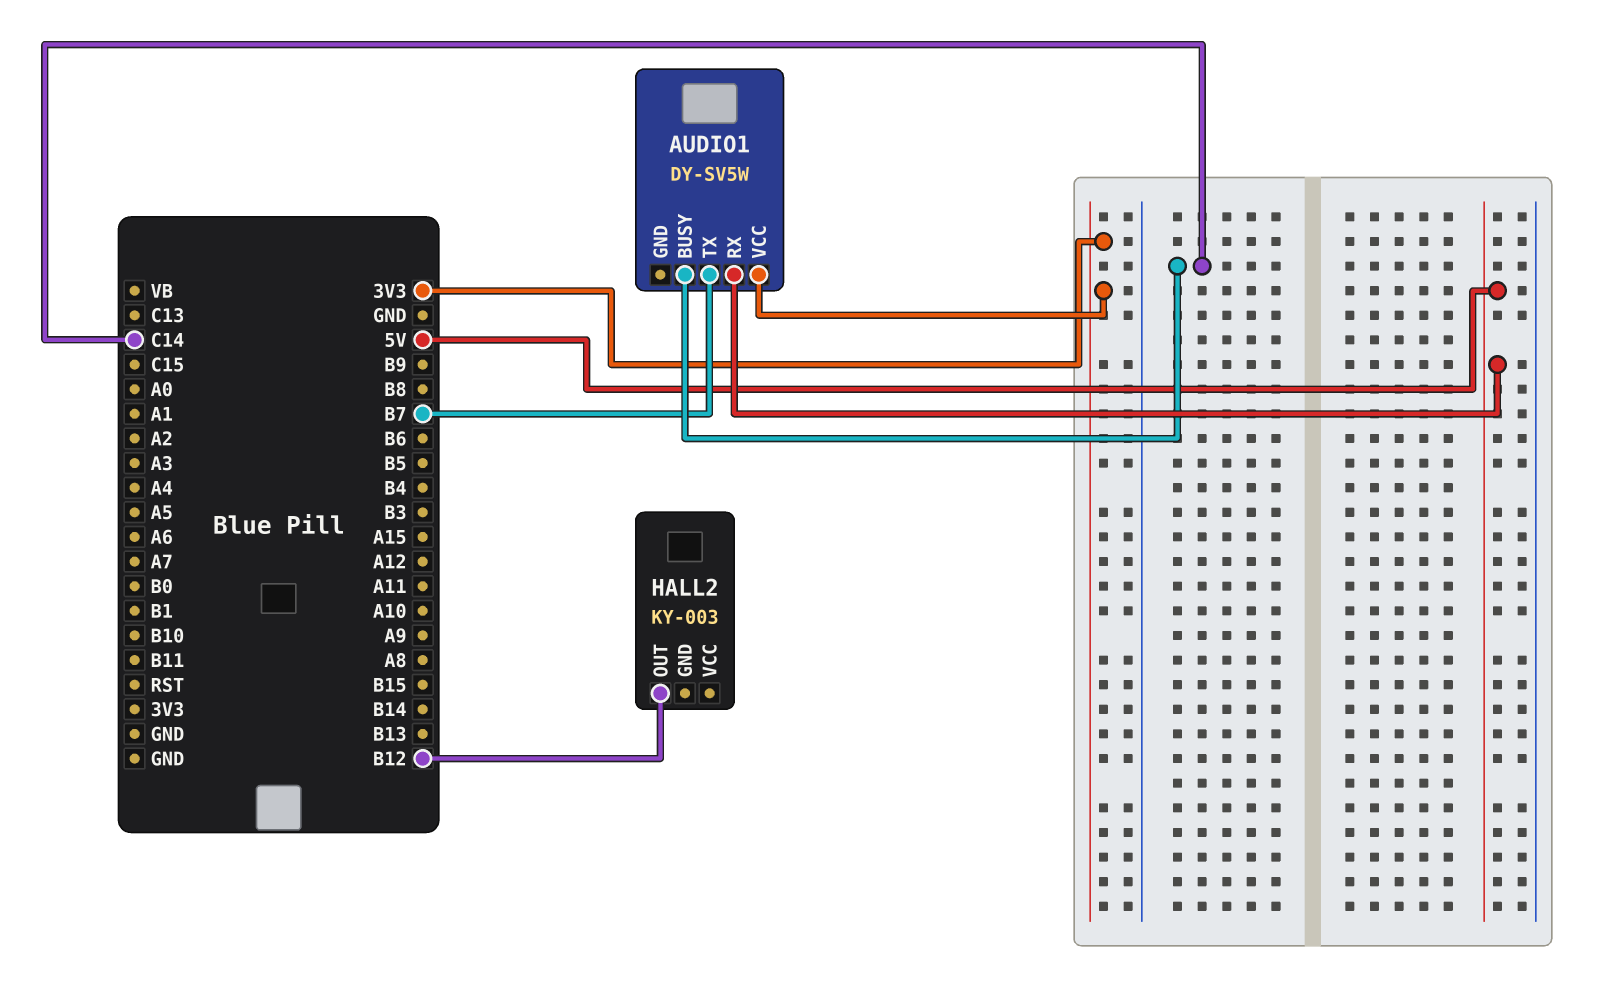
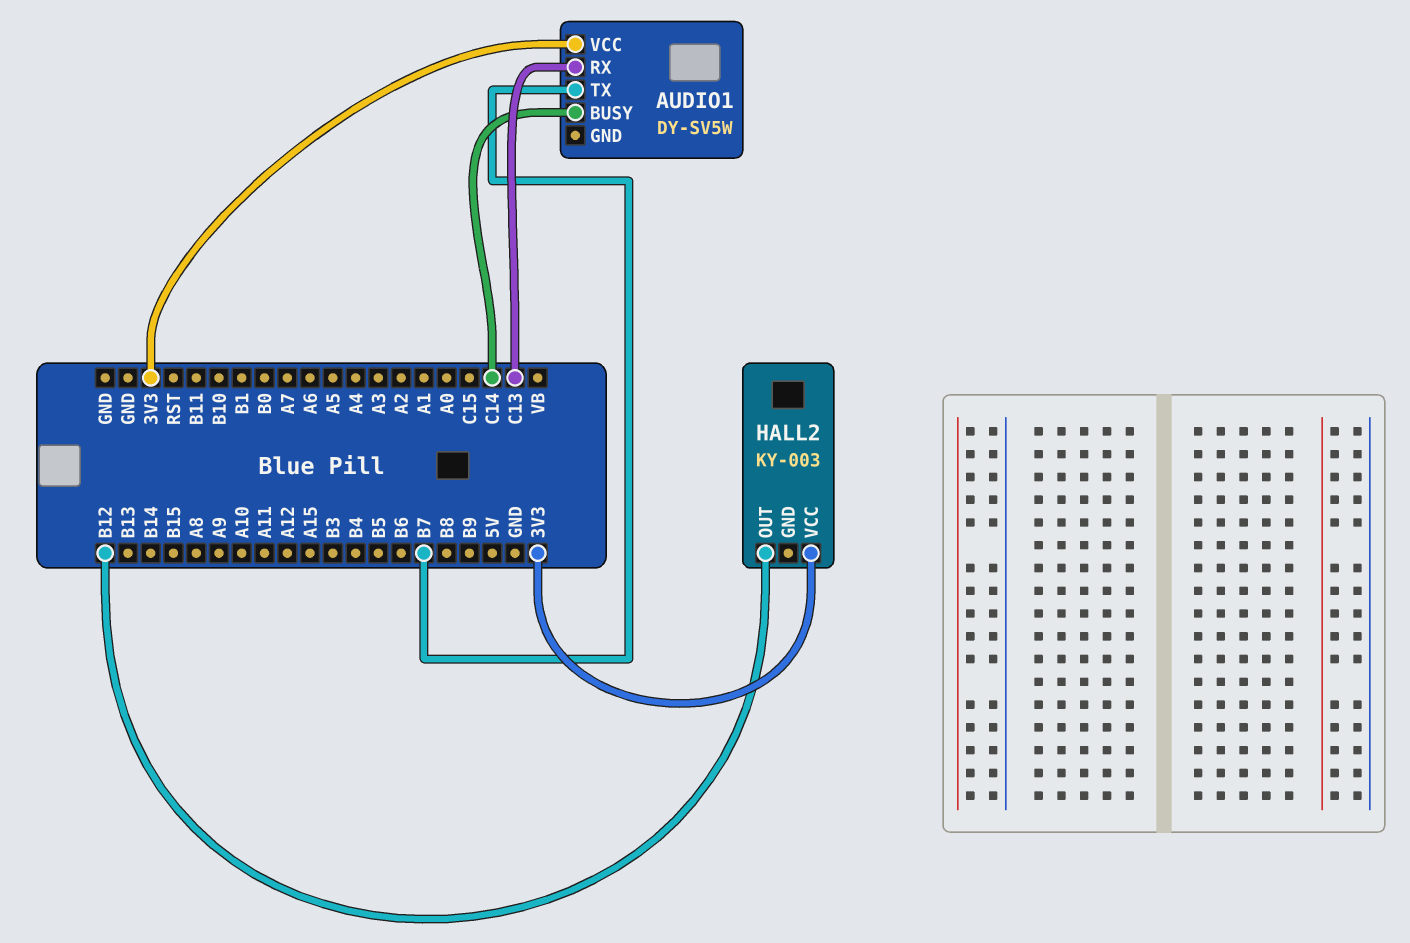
AUDIO1 pin RX: 5V -> C13
HALL2 pin VCC: none -> 3V3

